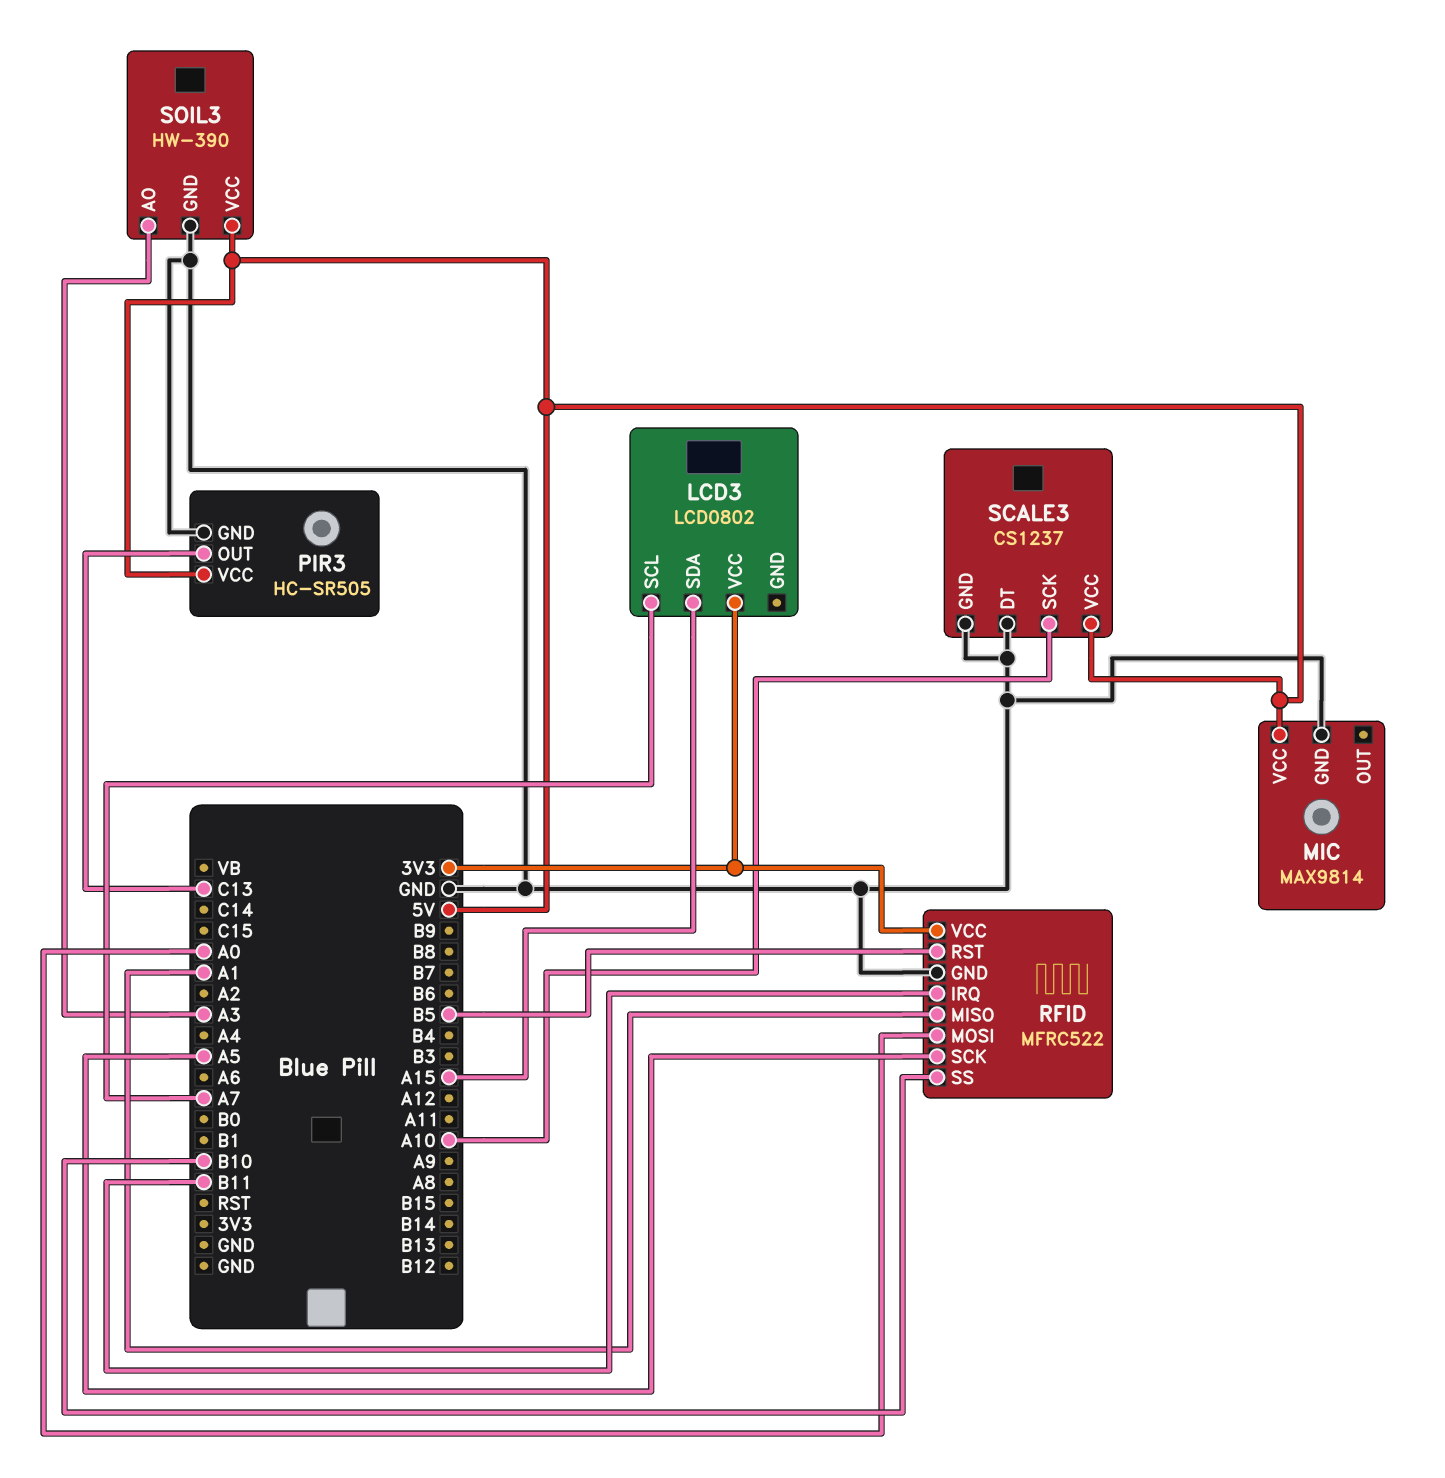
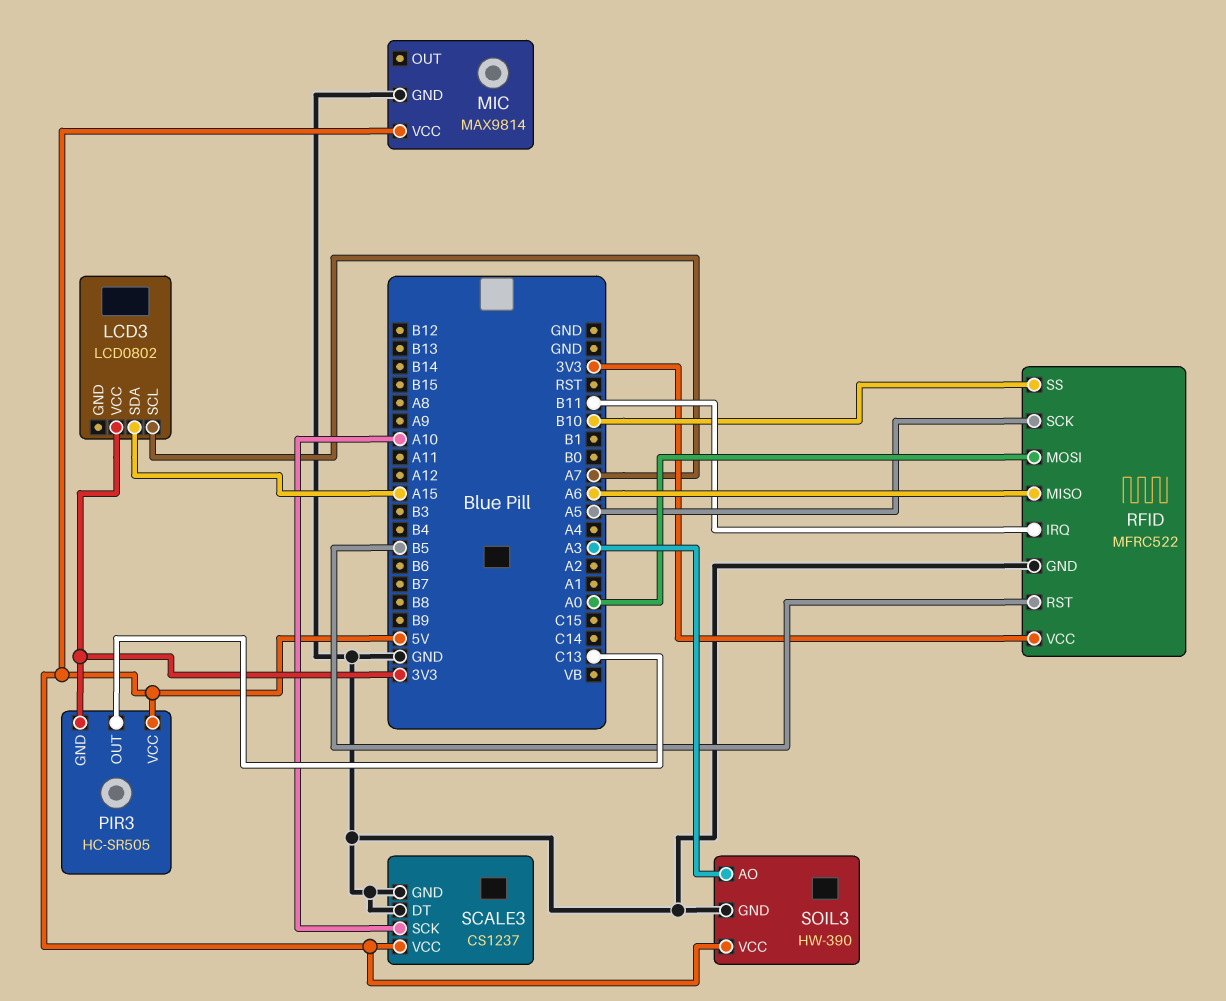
PIR3 pin GND: GND -> 3V3
RFID pin MISO: A1 -> A6

